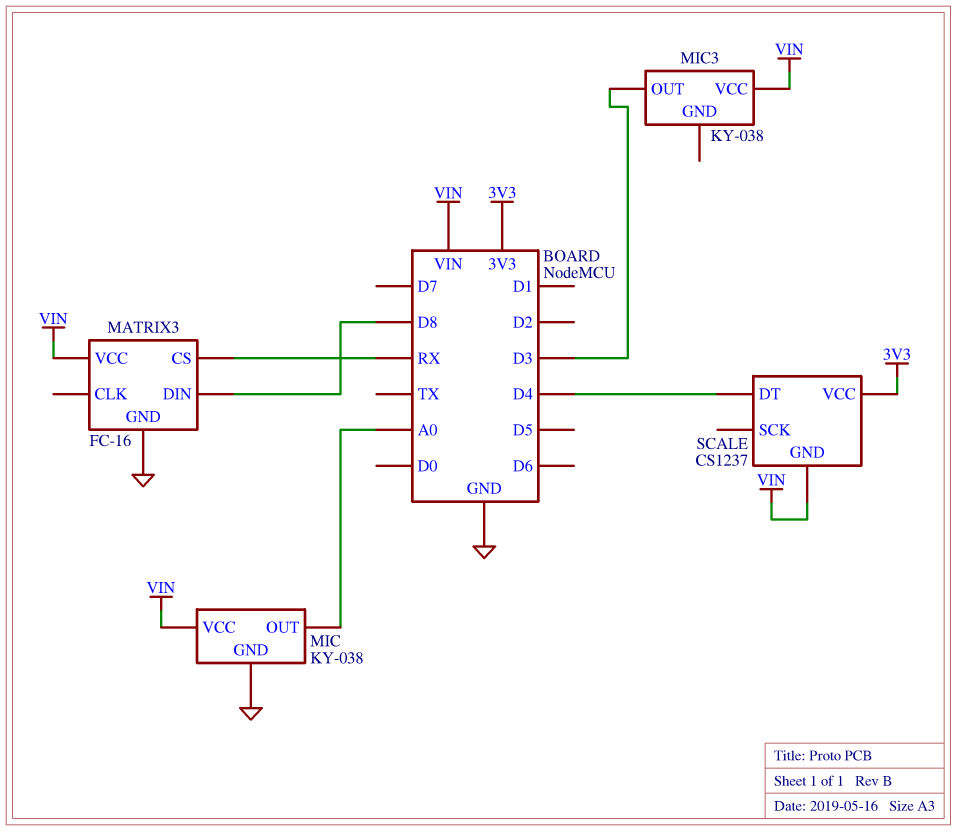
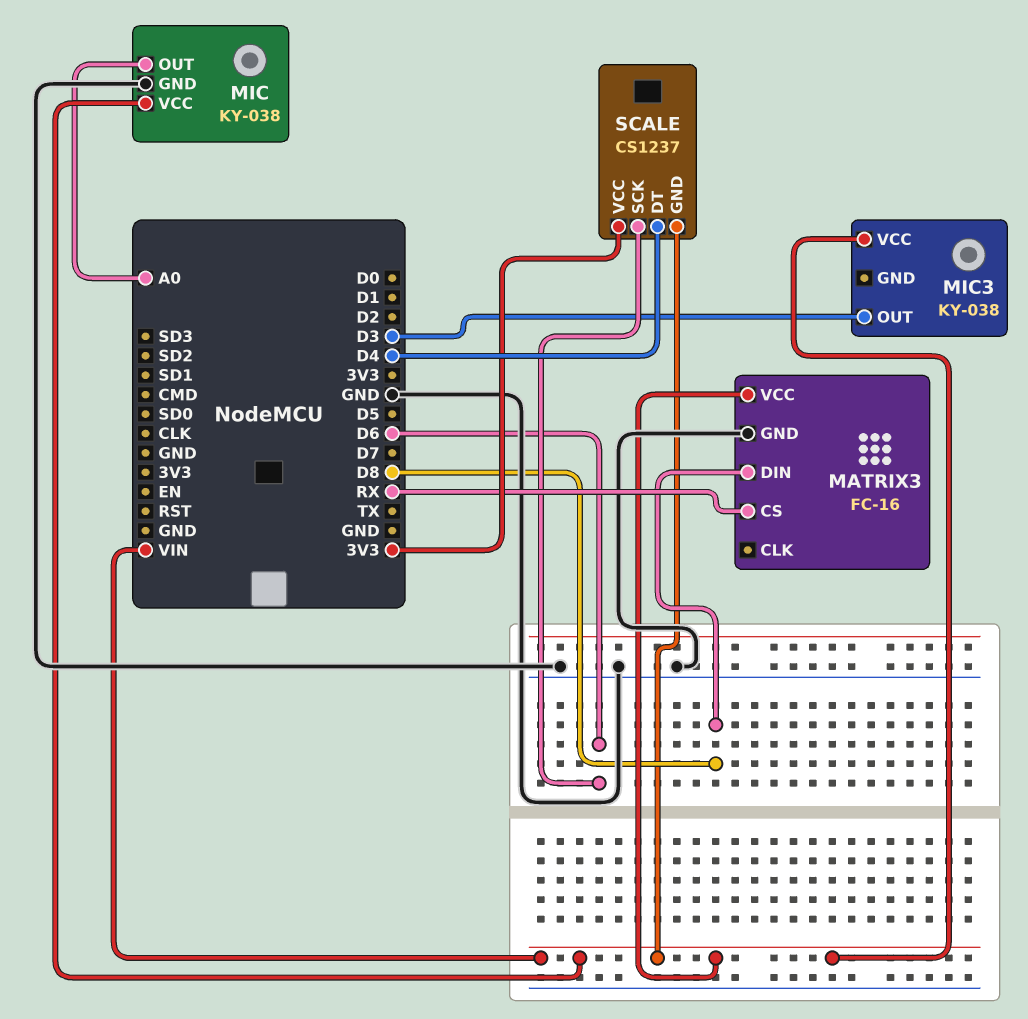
SCALE pin SCK: none -> D6

